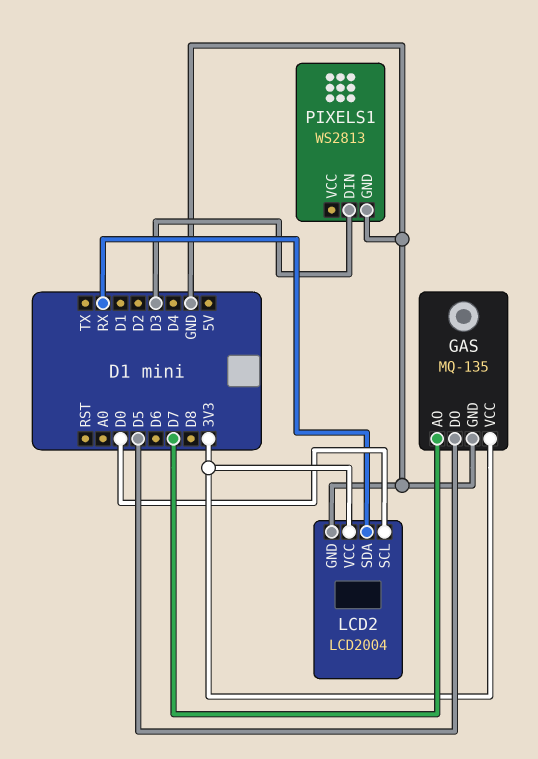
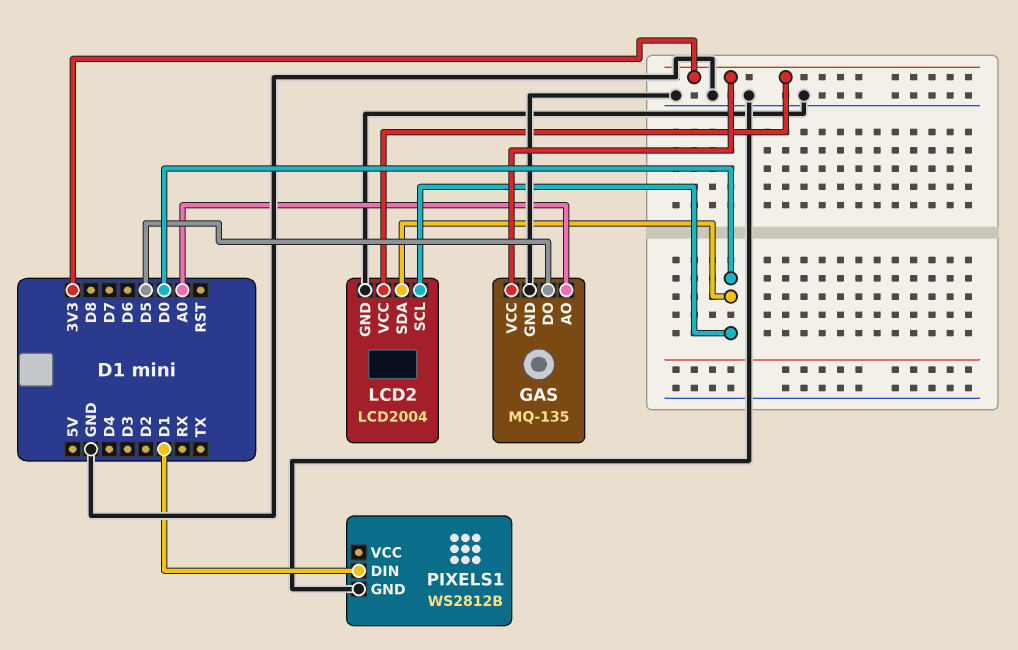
GAS pin AO: D7 -> A0
LCD2 pin SDA: RX -> D0
PIXELS1: WS2813 -> WS2812B
PIXELS1 pin DIN: D3 -> D1

